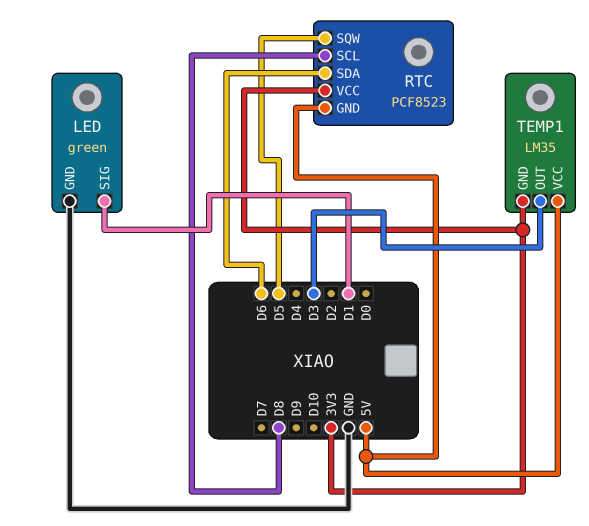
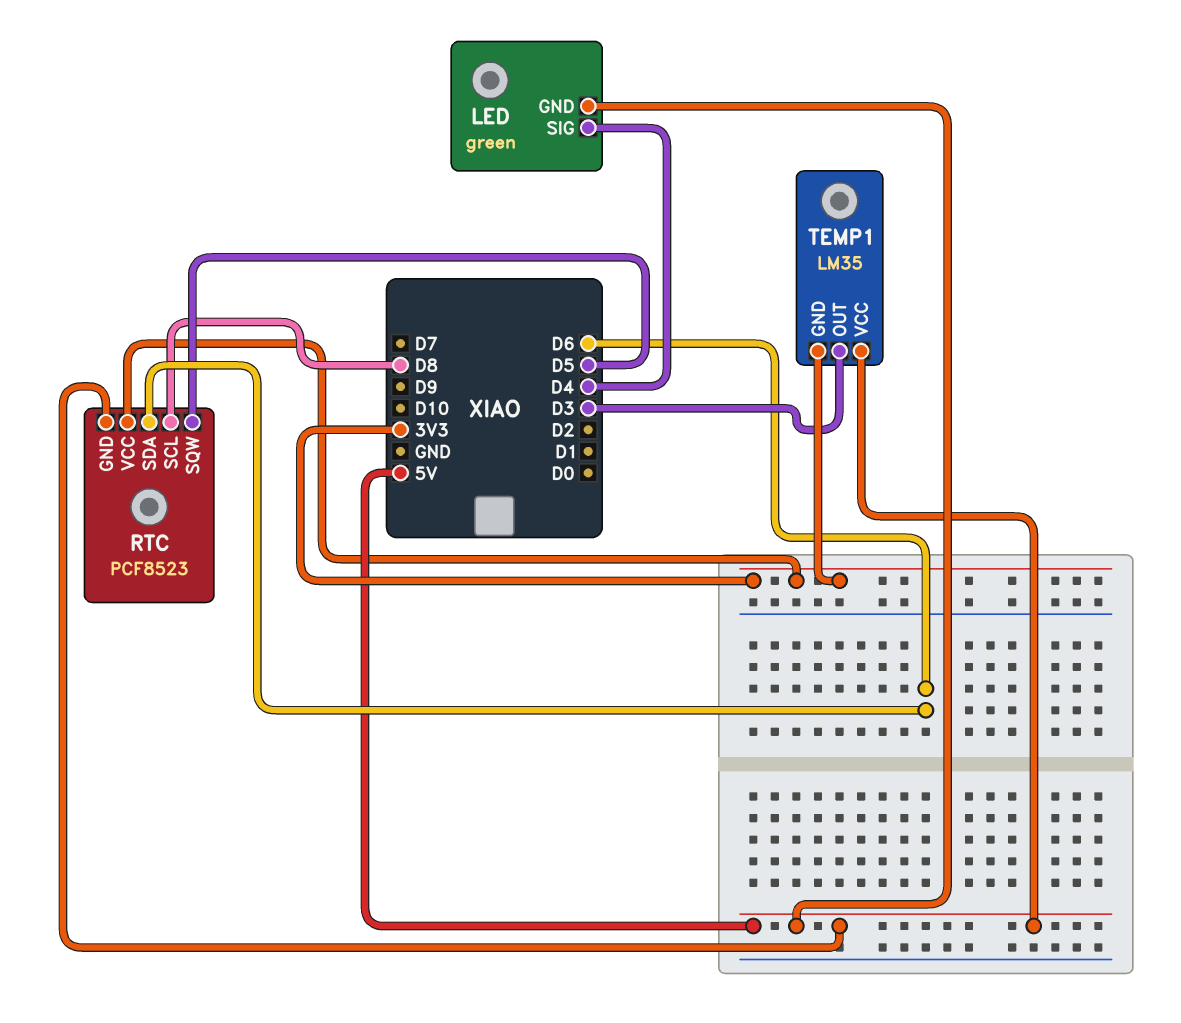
LED pin GND: GND -> 5V
LED pin SIG: D1 -> D4

